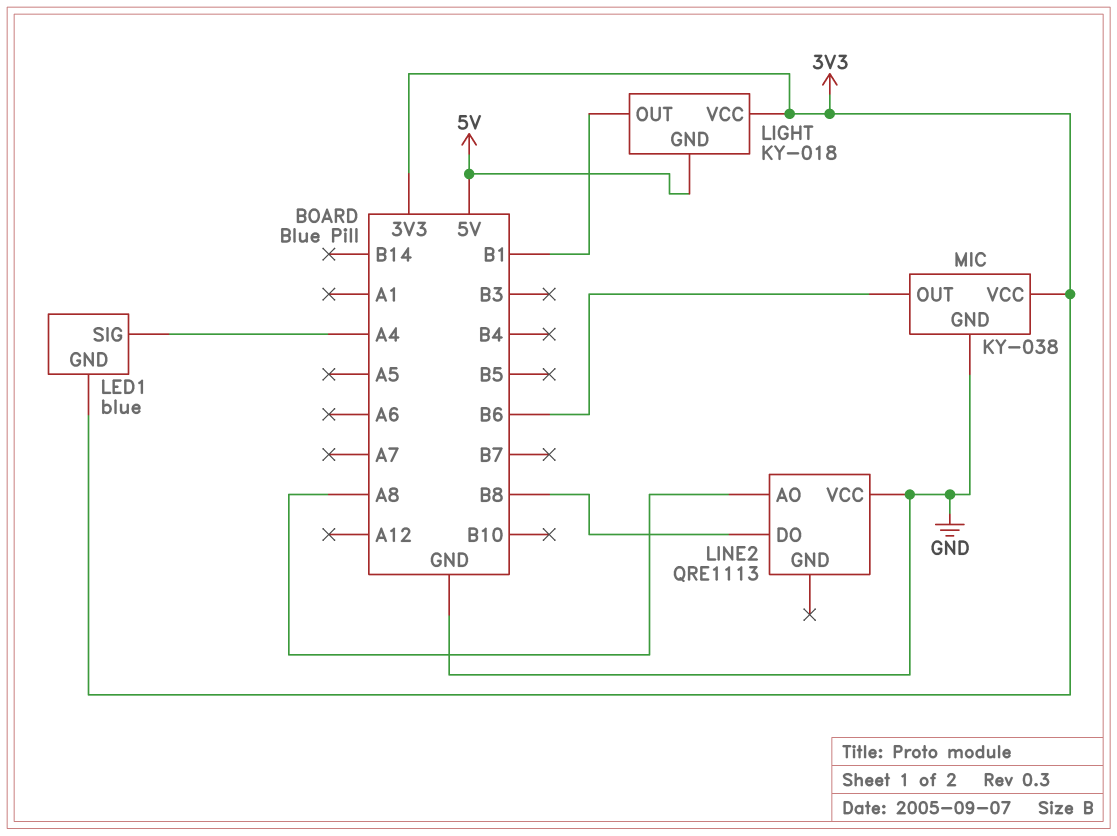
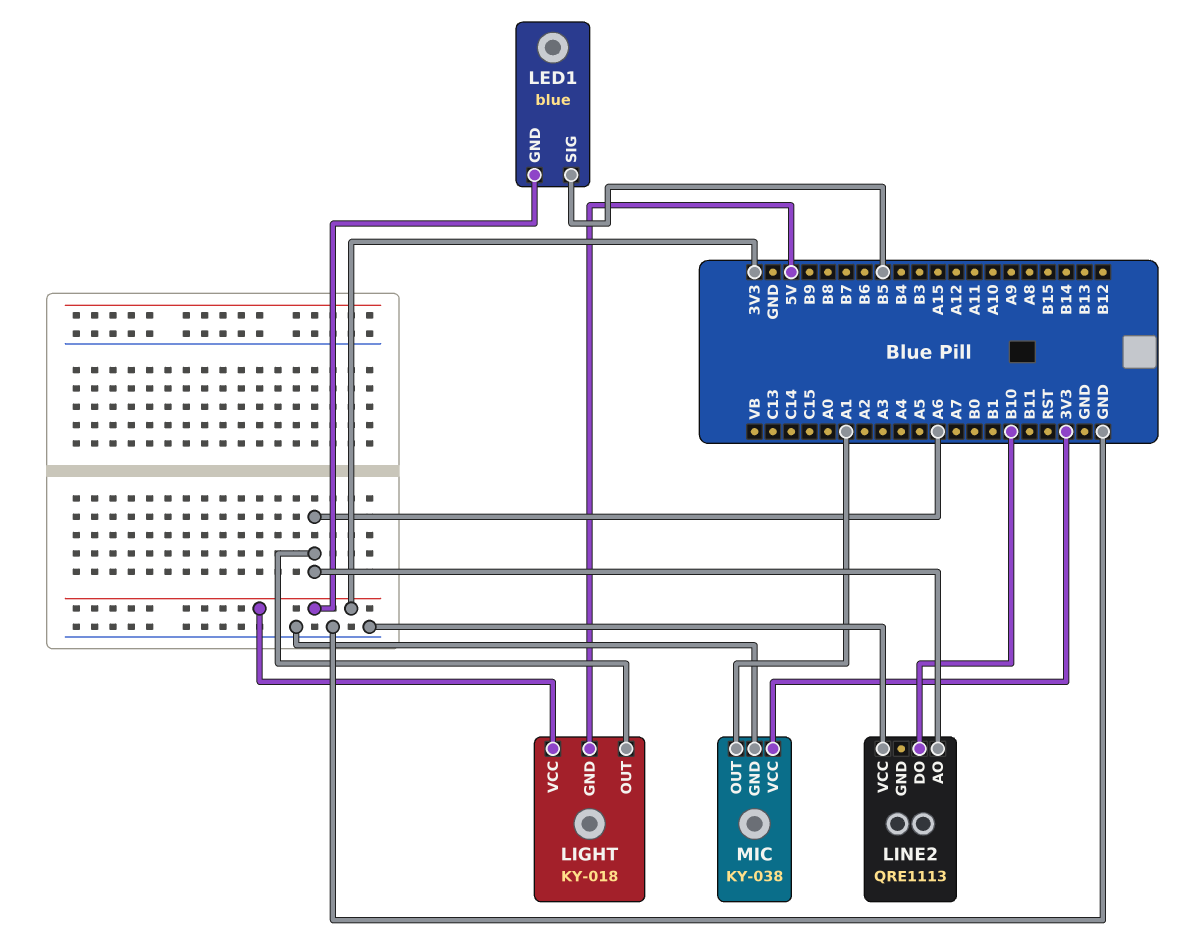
LED1 pin SIG: A4 -> B5
LIGHT pin OUT: B1 -> A6
LINE2 pin AO: A8 -> A6
LINE2 pin DO: B8 -> B10
MIC pin OUT: B6 -> A1

